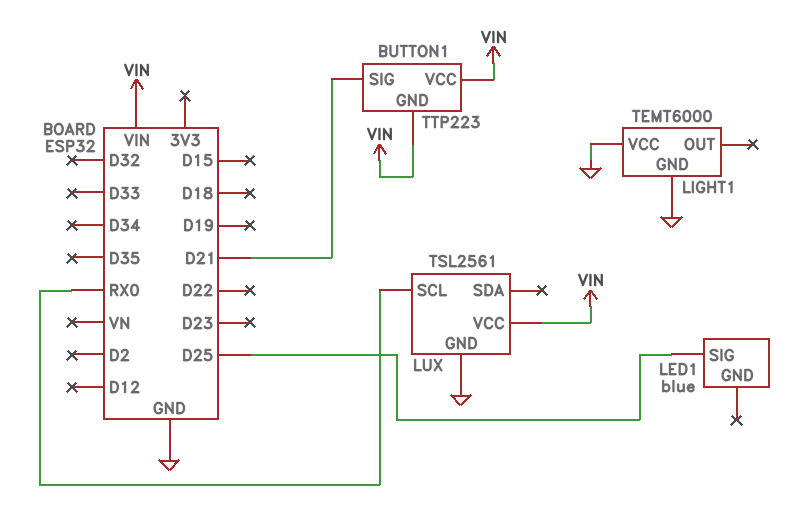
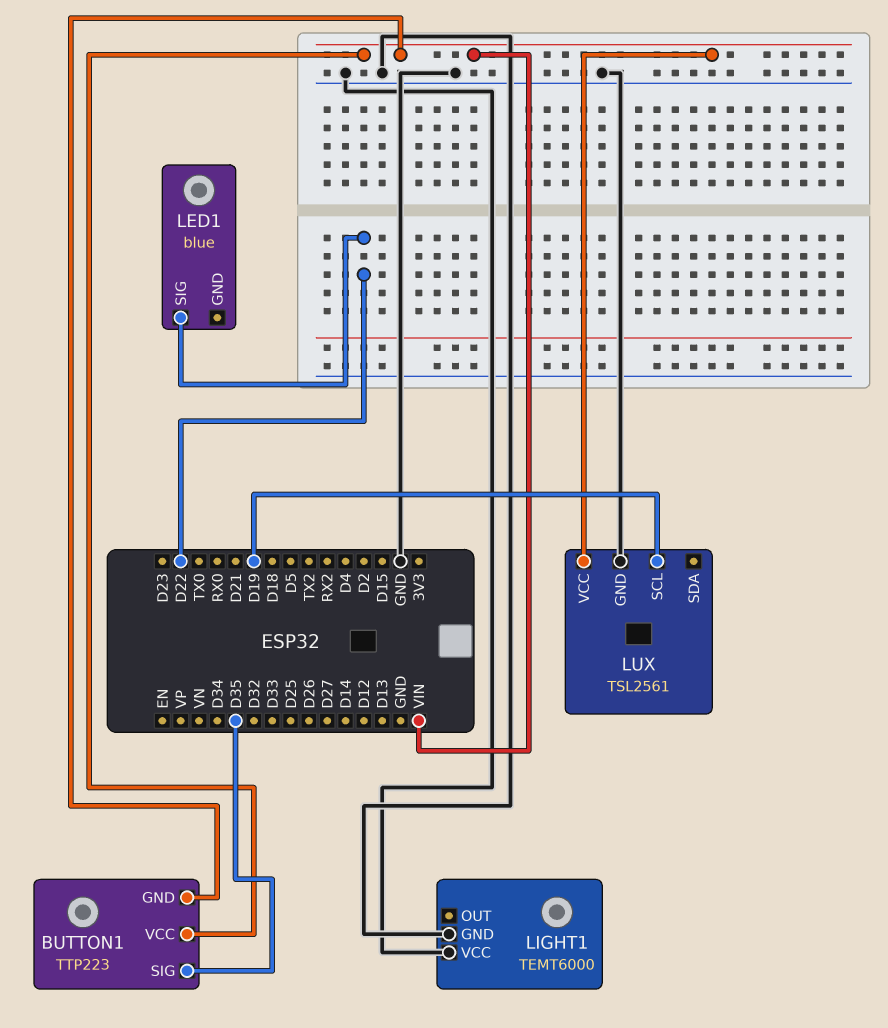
BUTTON1 pin SIG: D21 -> D35
LED1 pin SIG: D25 -> D22
LUX pin SCL: RX0 -> D19

